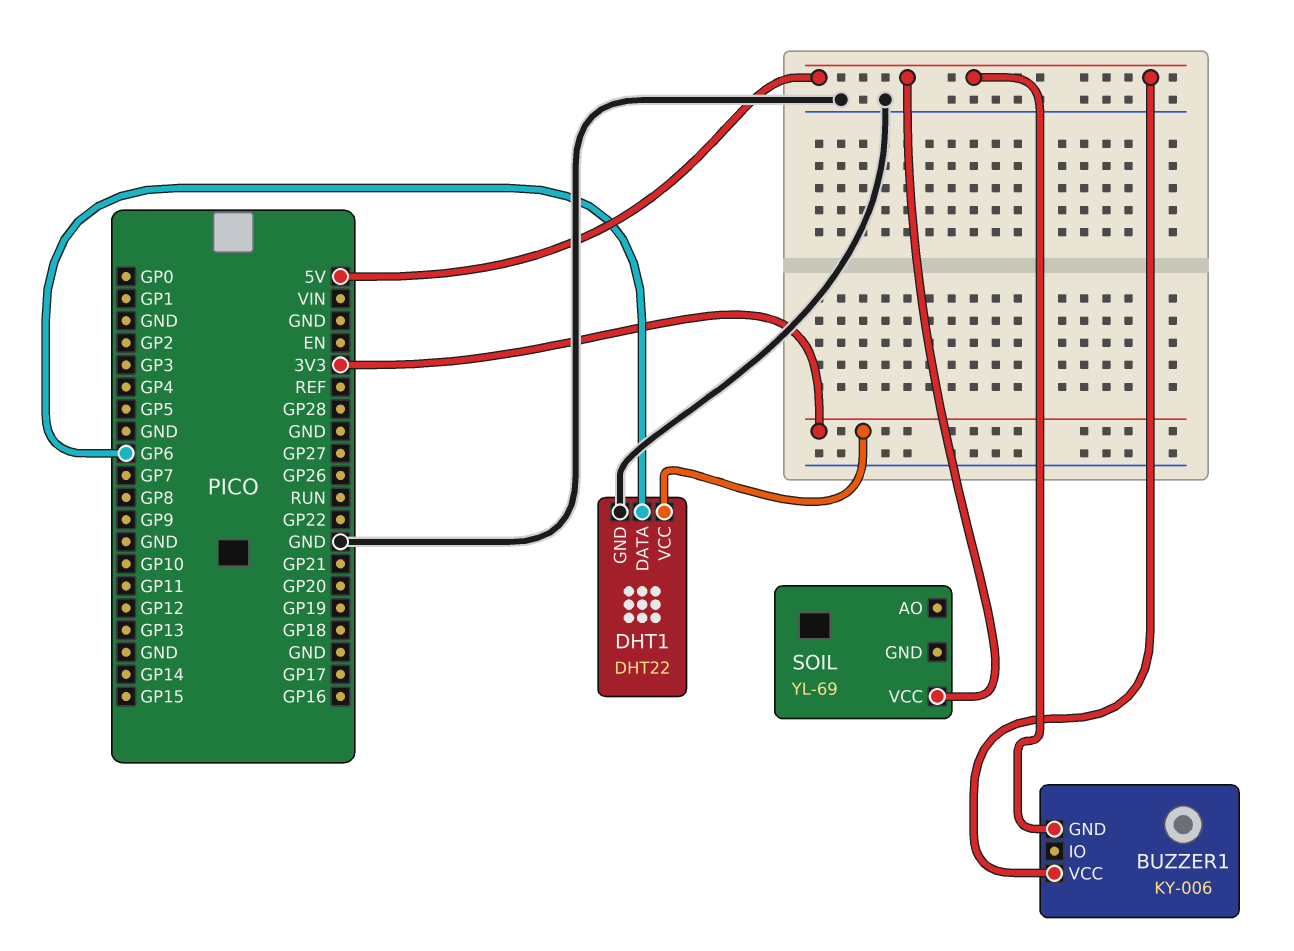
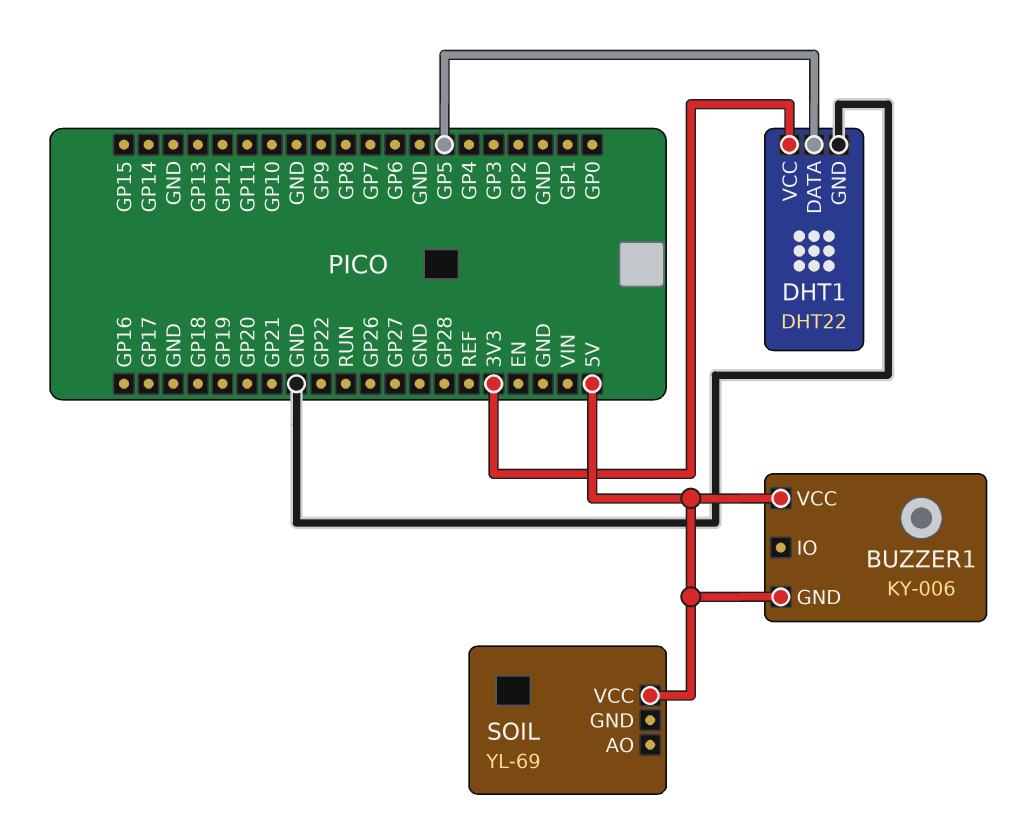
DHT1 pin DATA: GP6 -> GP5

